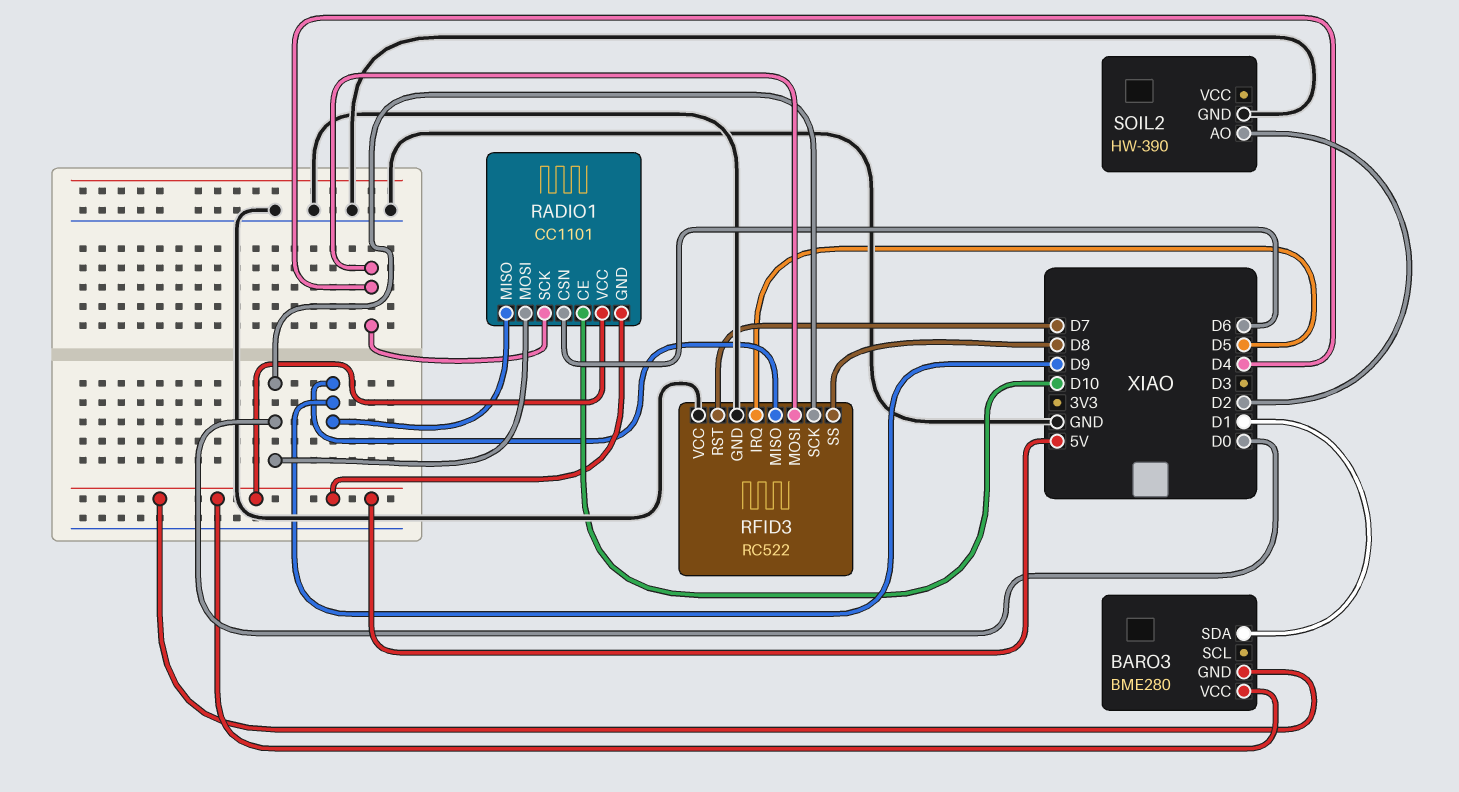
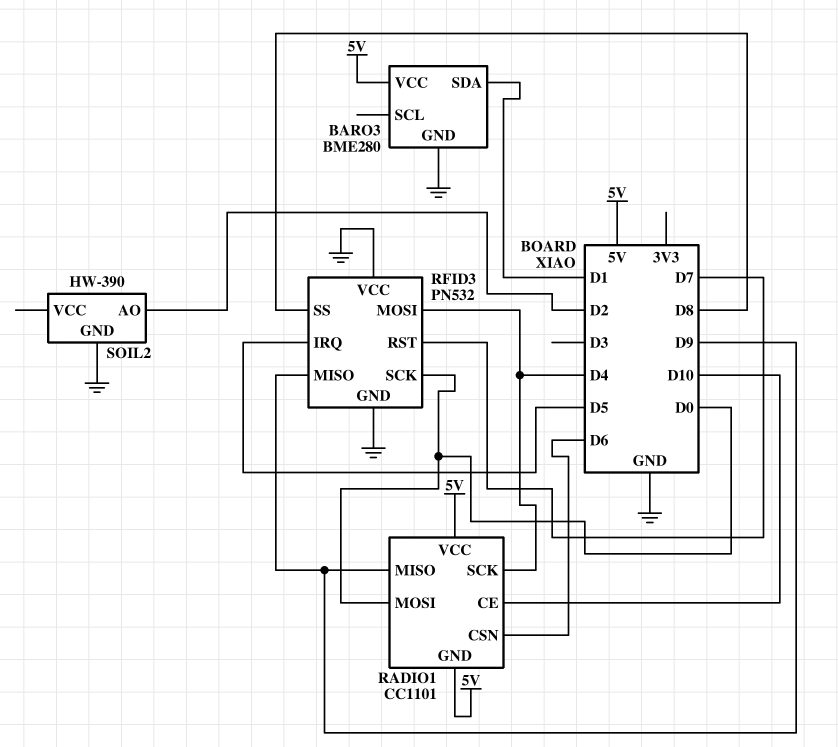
BARO3 pin GND: 5V -> GND
RFID3: RC522 -> PN532

